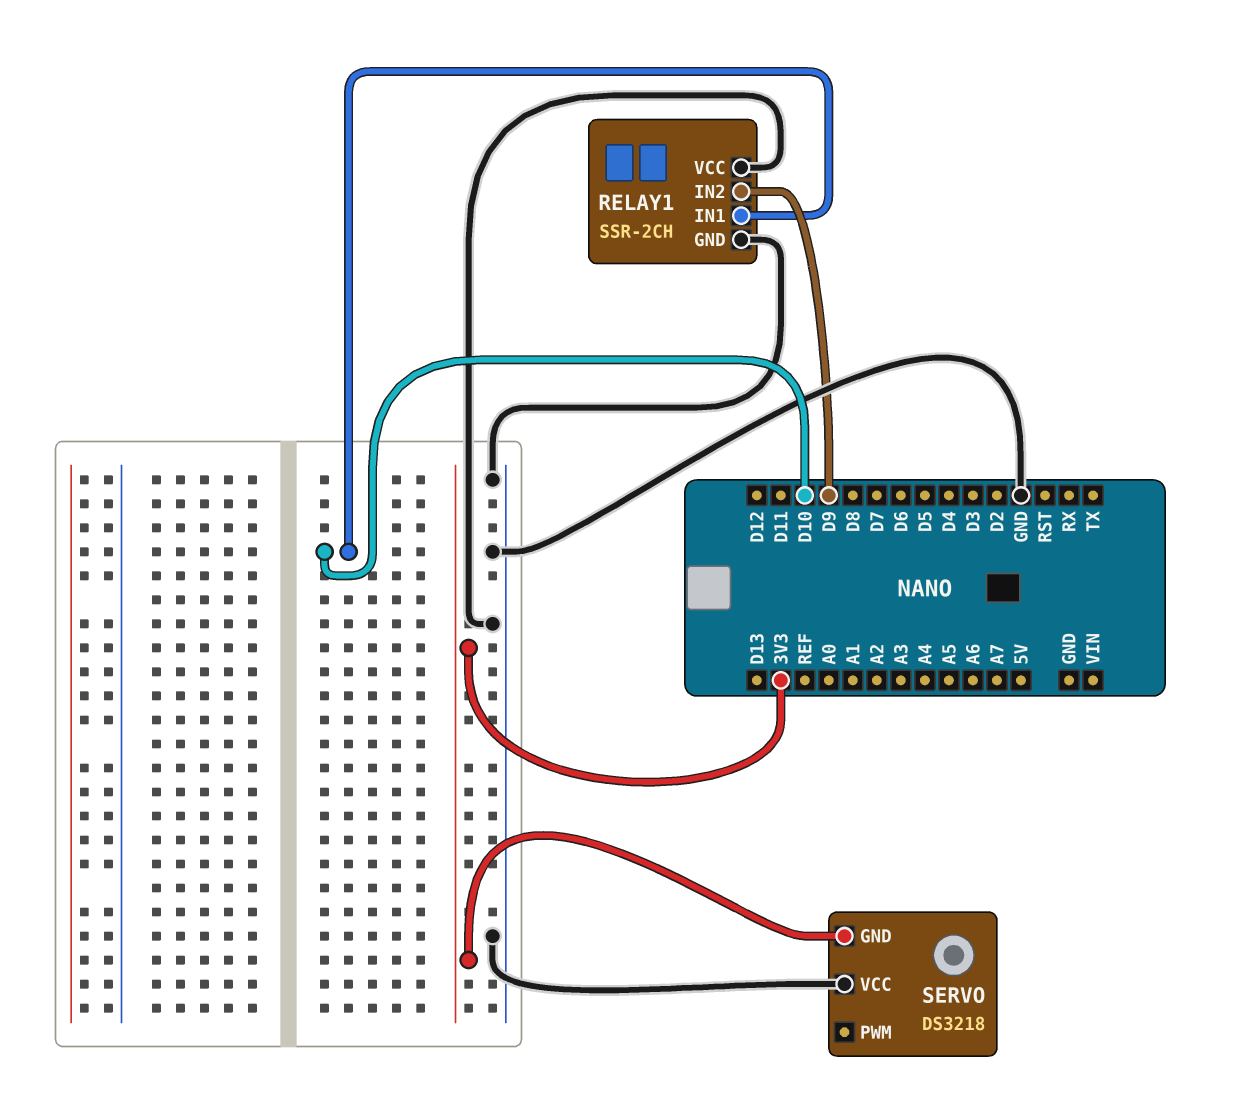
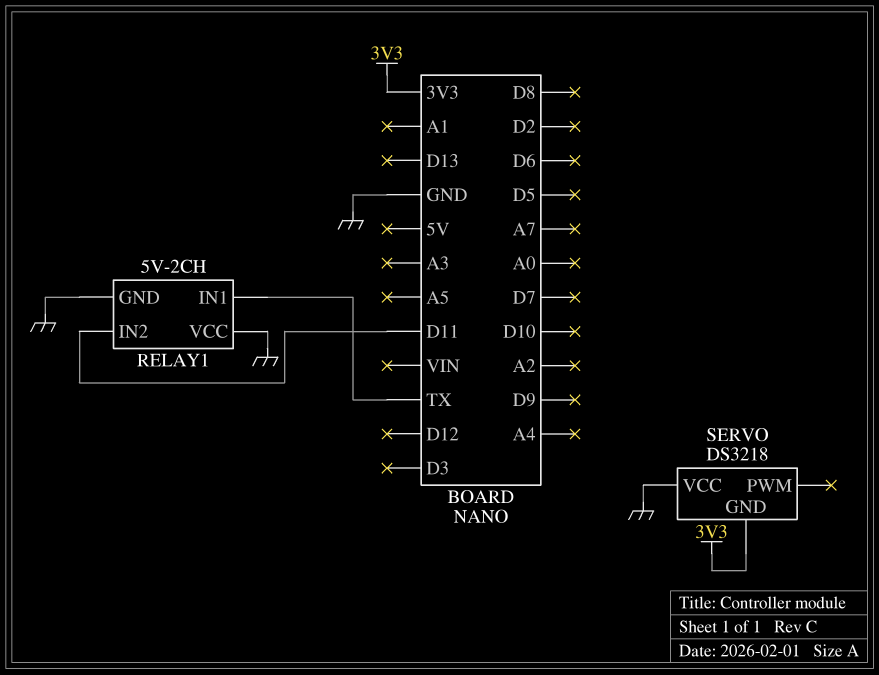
RELAY1: SSR-2CH -> 5V-2CH
RELAY1 pin IN1: D10 -> TX
RELAY1 pin IN2: D9 -> D11

